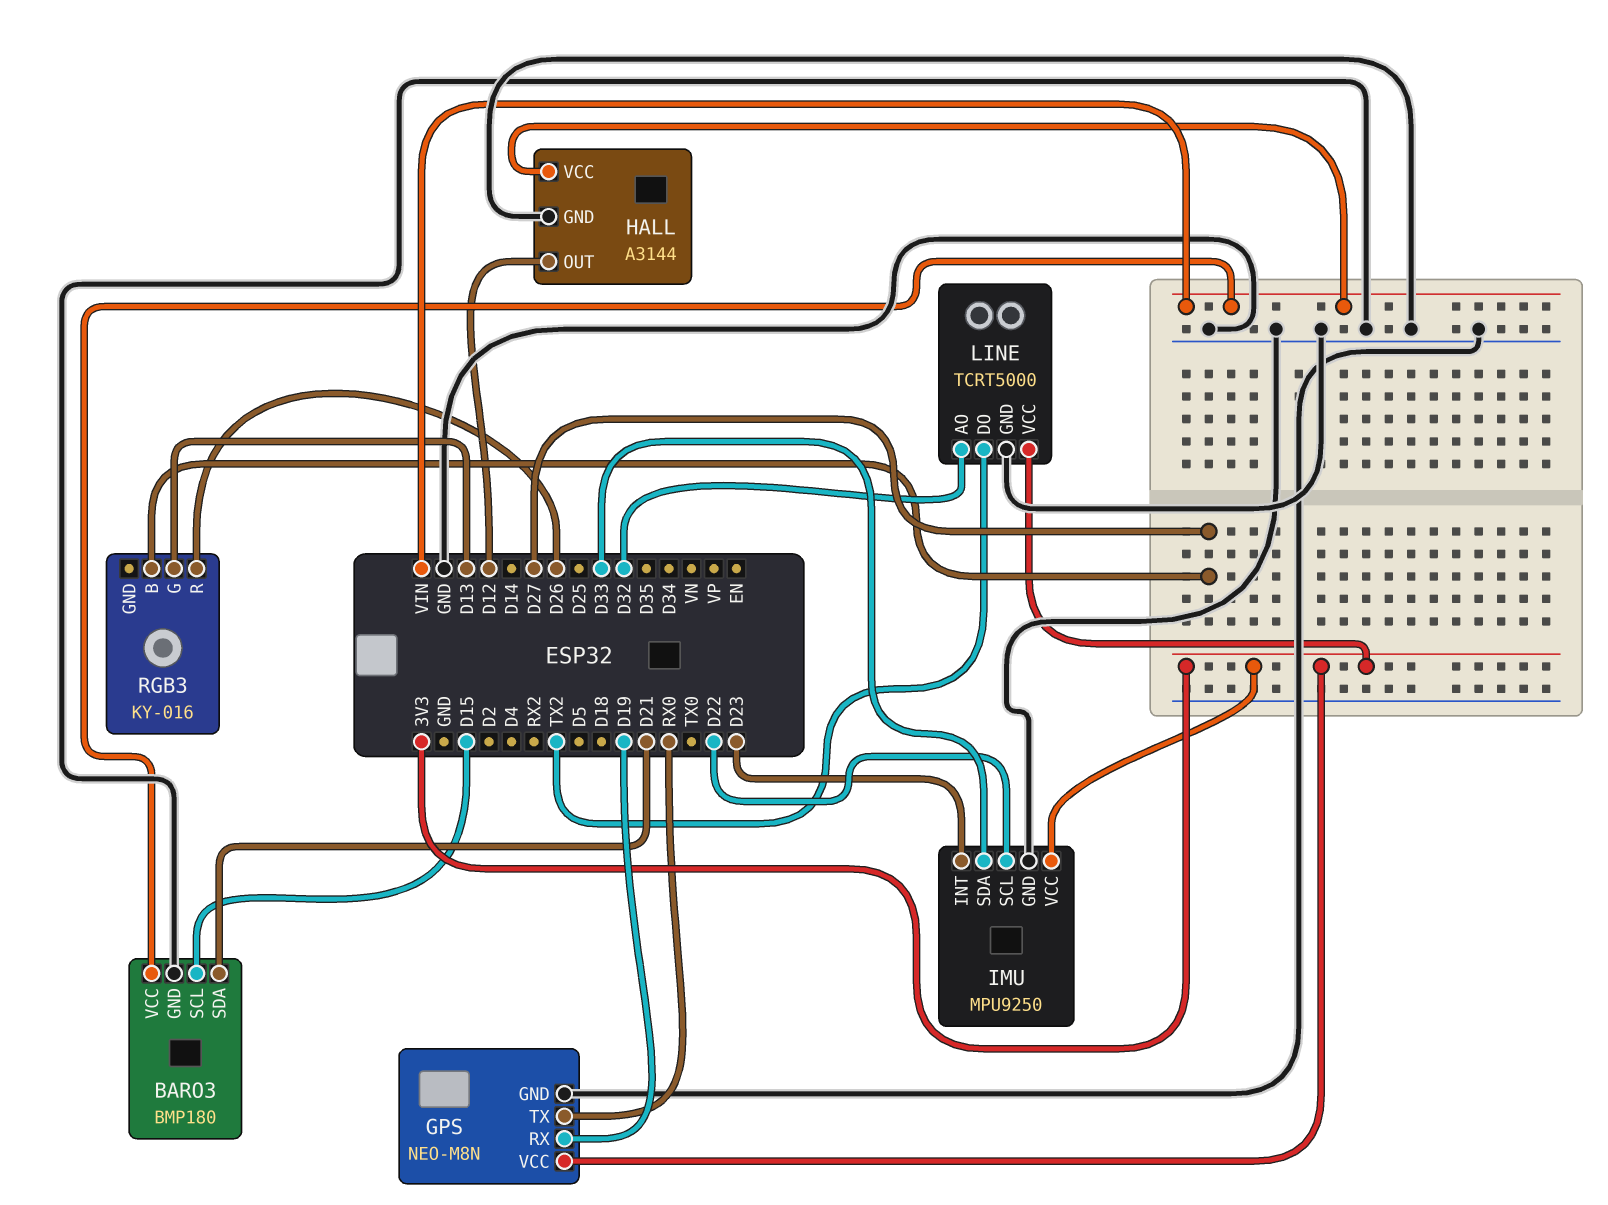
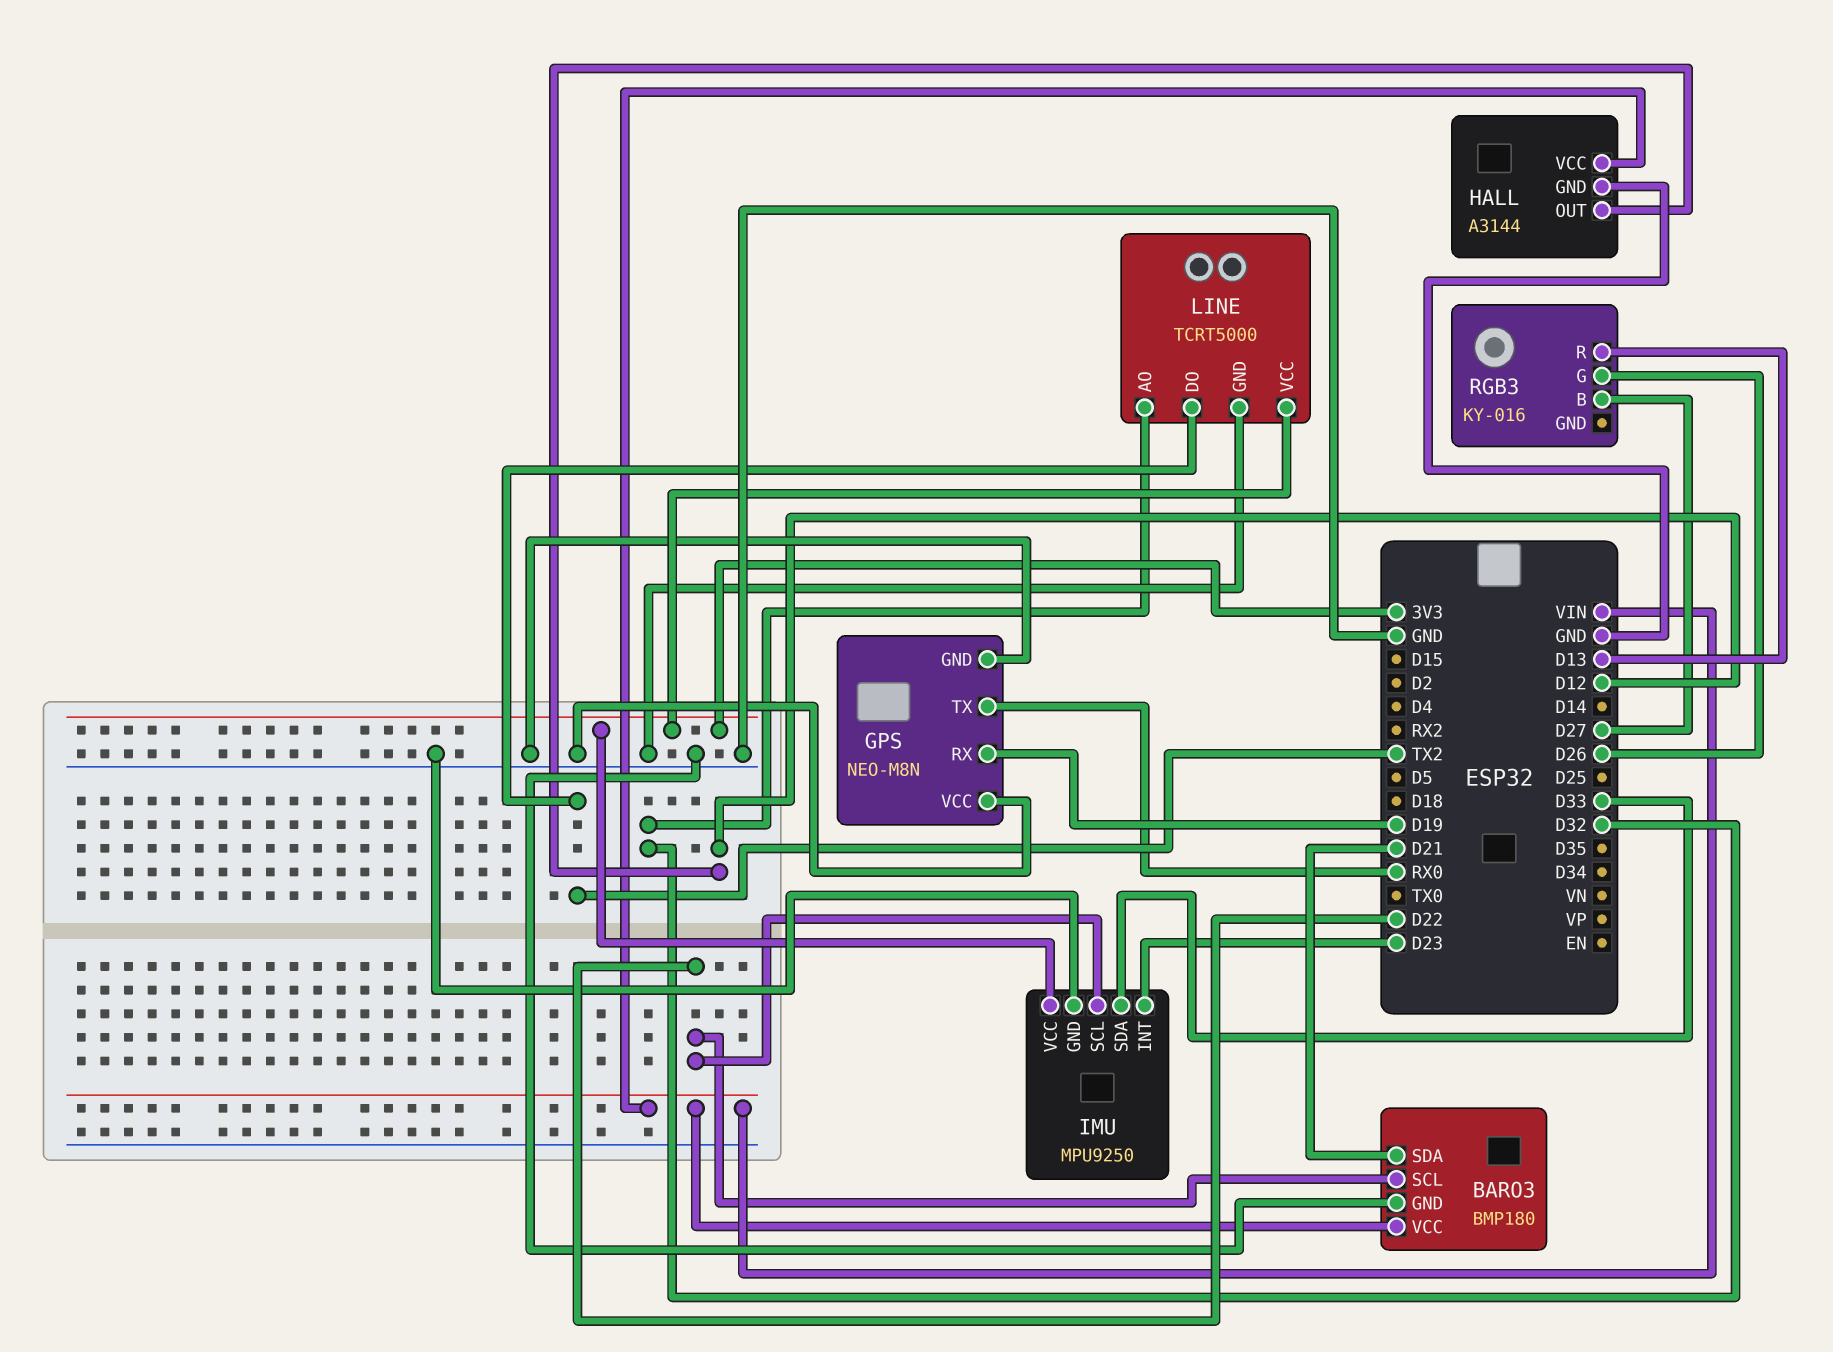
BARO3 pin SCL: D15 -> D22
GPS pin VCC: 3V3 -> GND
RGB3 pin G: D13 -> D26
RGB3 pin R: D26 -> D13

